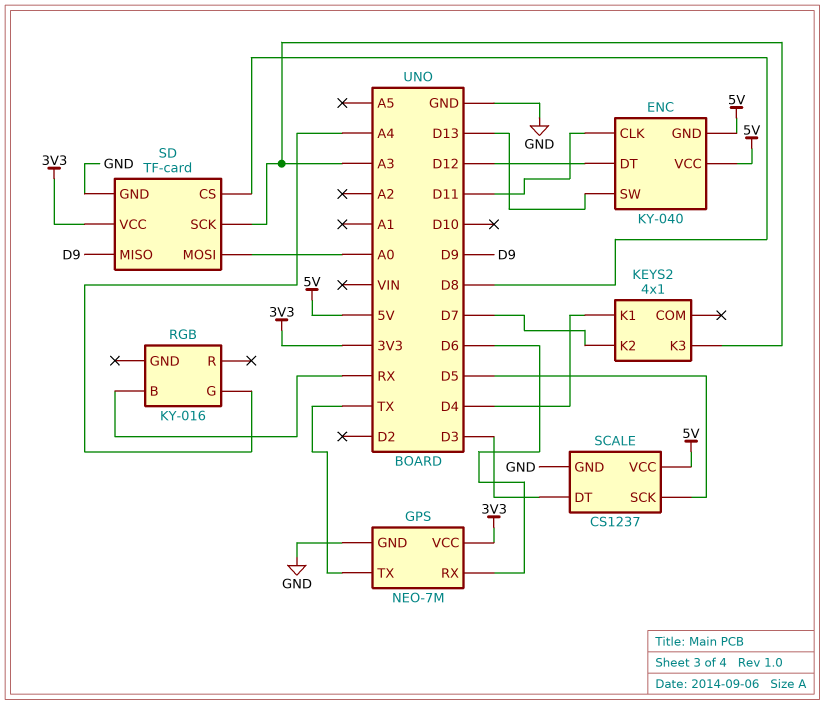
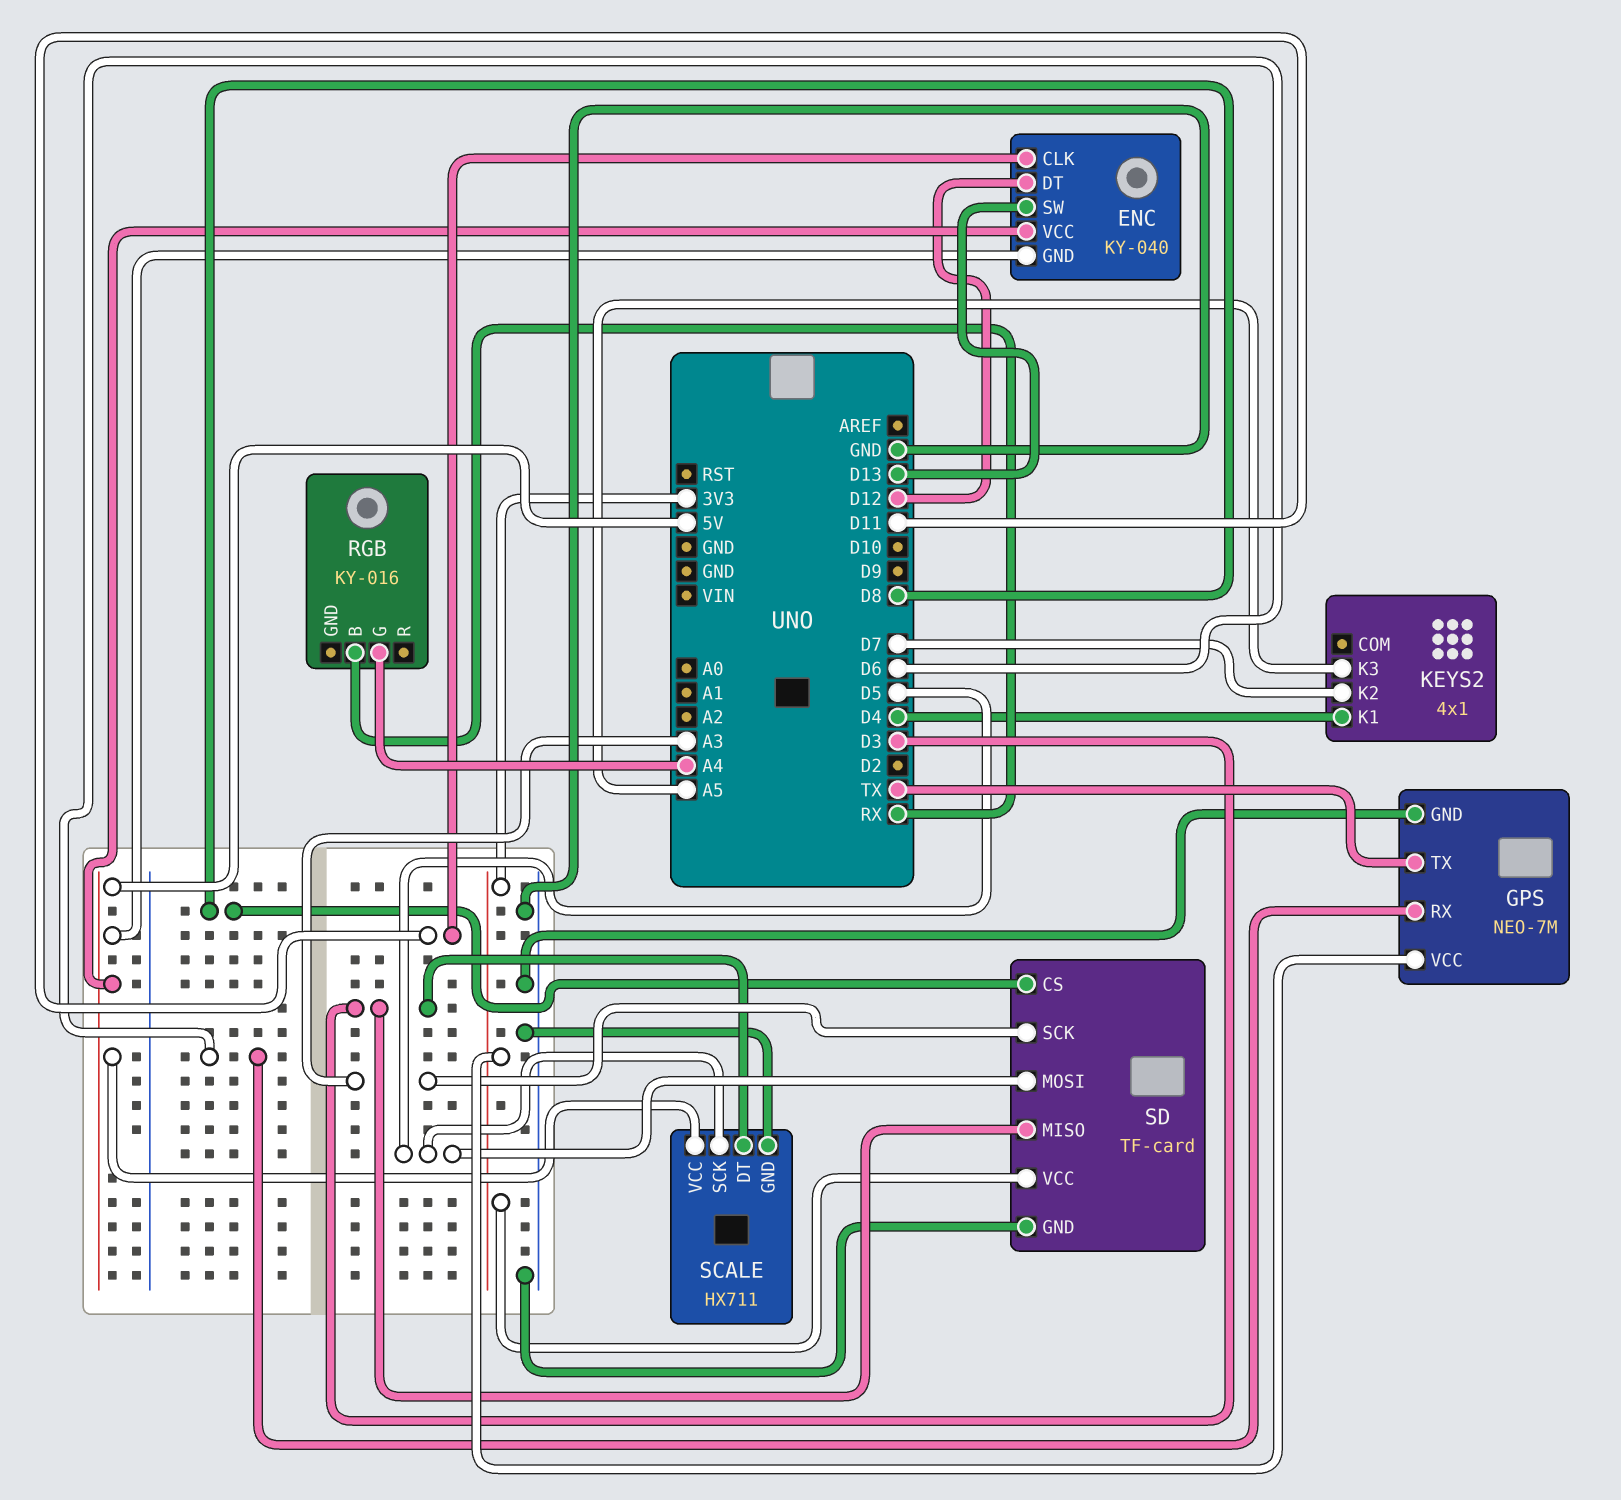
KEYS2 pin K3: A3 -> A5
SCALE: CS1237 -> HX711
SD pin MISO: D9 -> D3
SD pin MOSI: A0 -> D5

